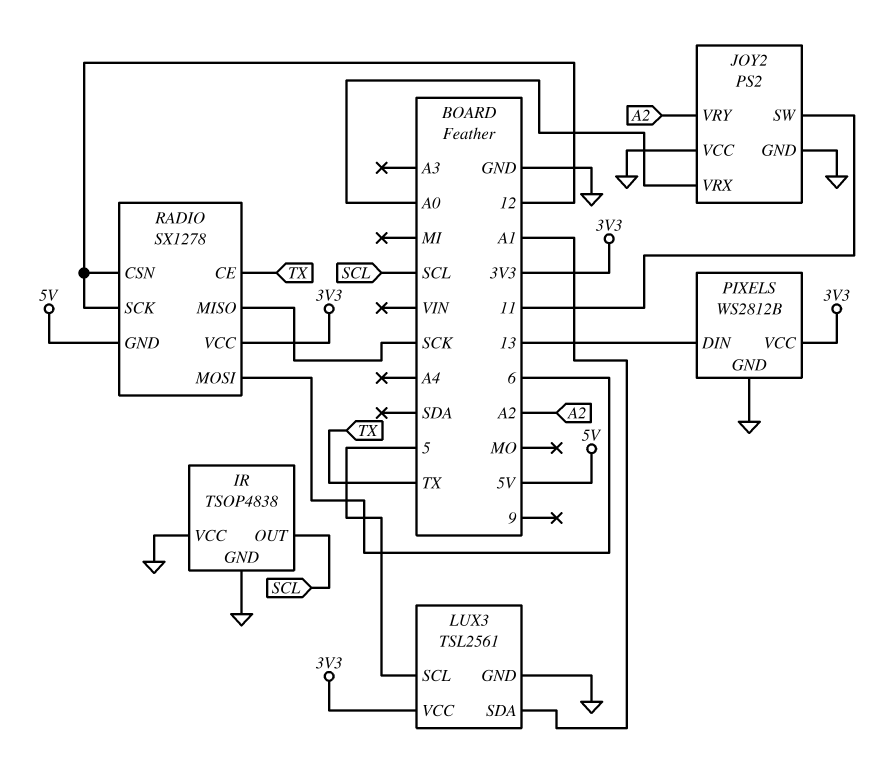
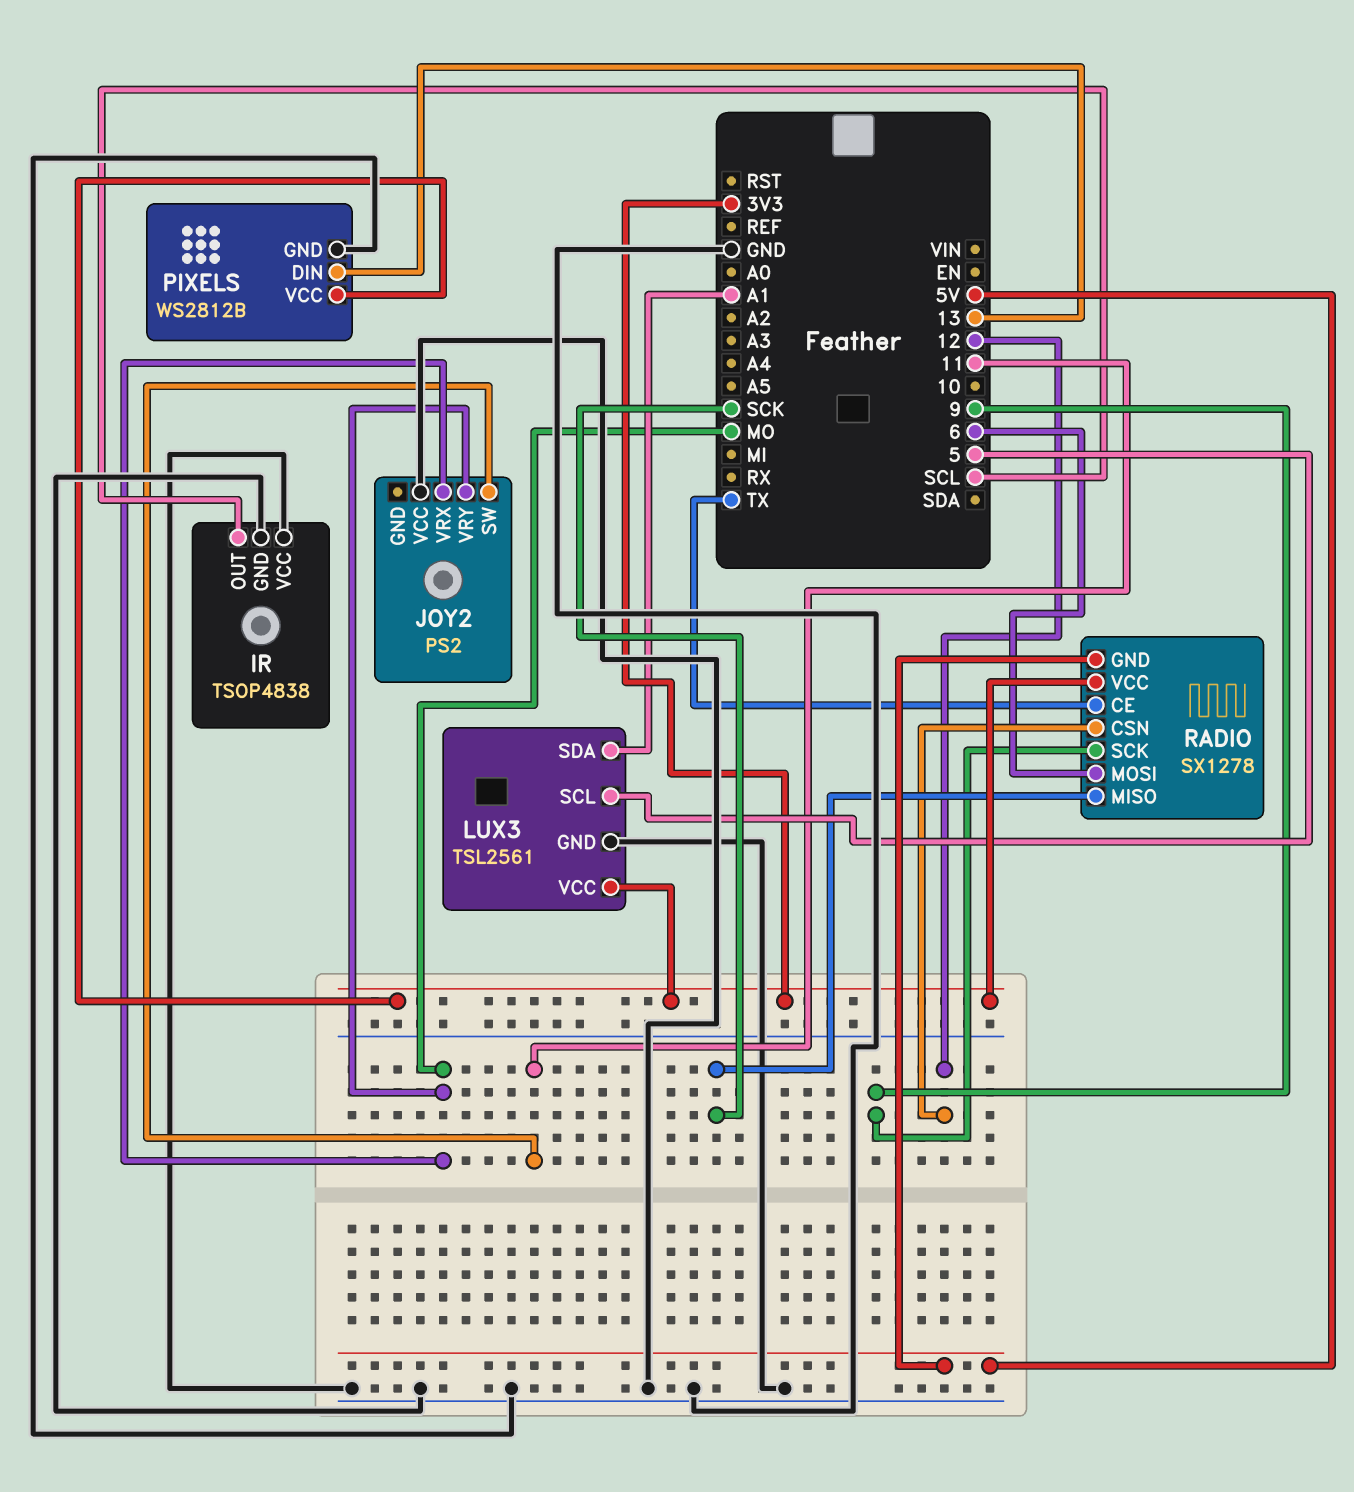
JOY2 pin GND: GND -> none
JOY2 pin VRX: A0 -> MO
JOY2 pin VRY: A2 -> MO
RADIO pin SCK: 12 -> 9

